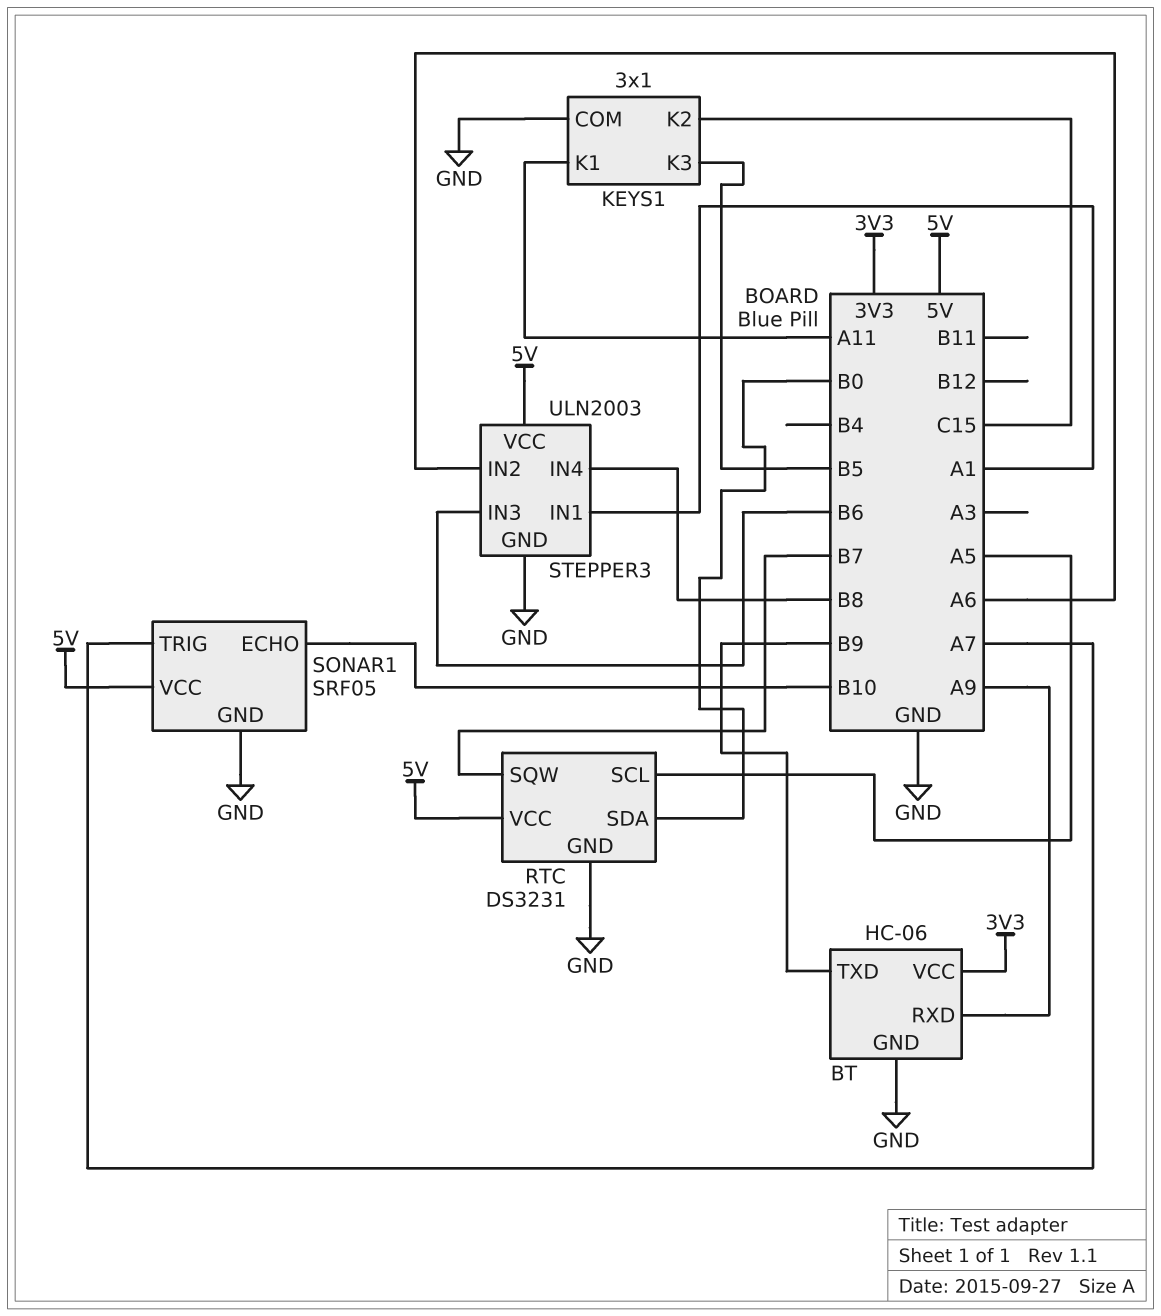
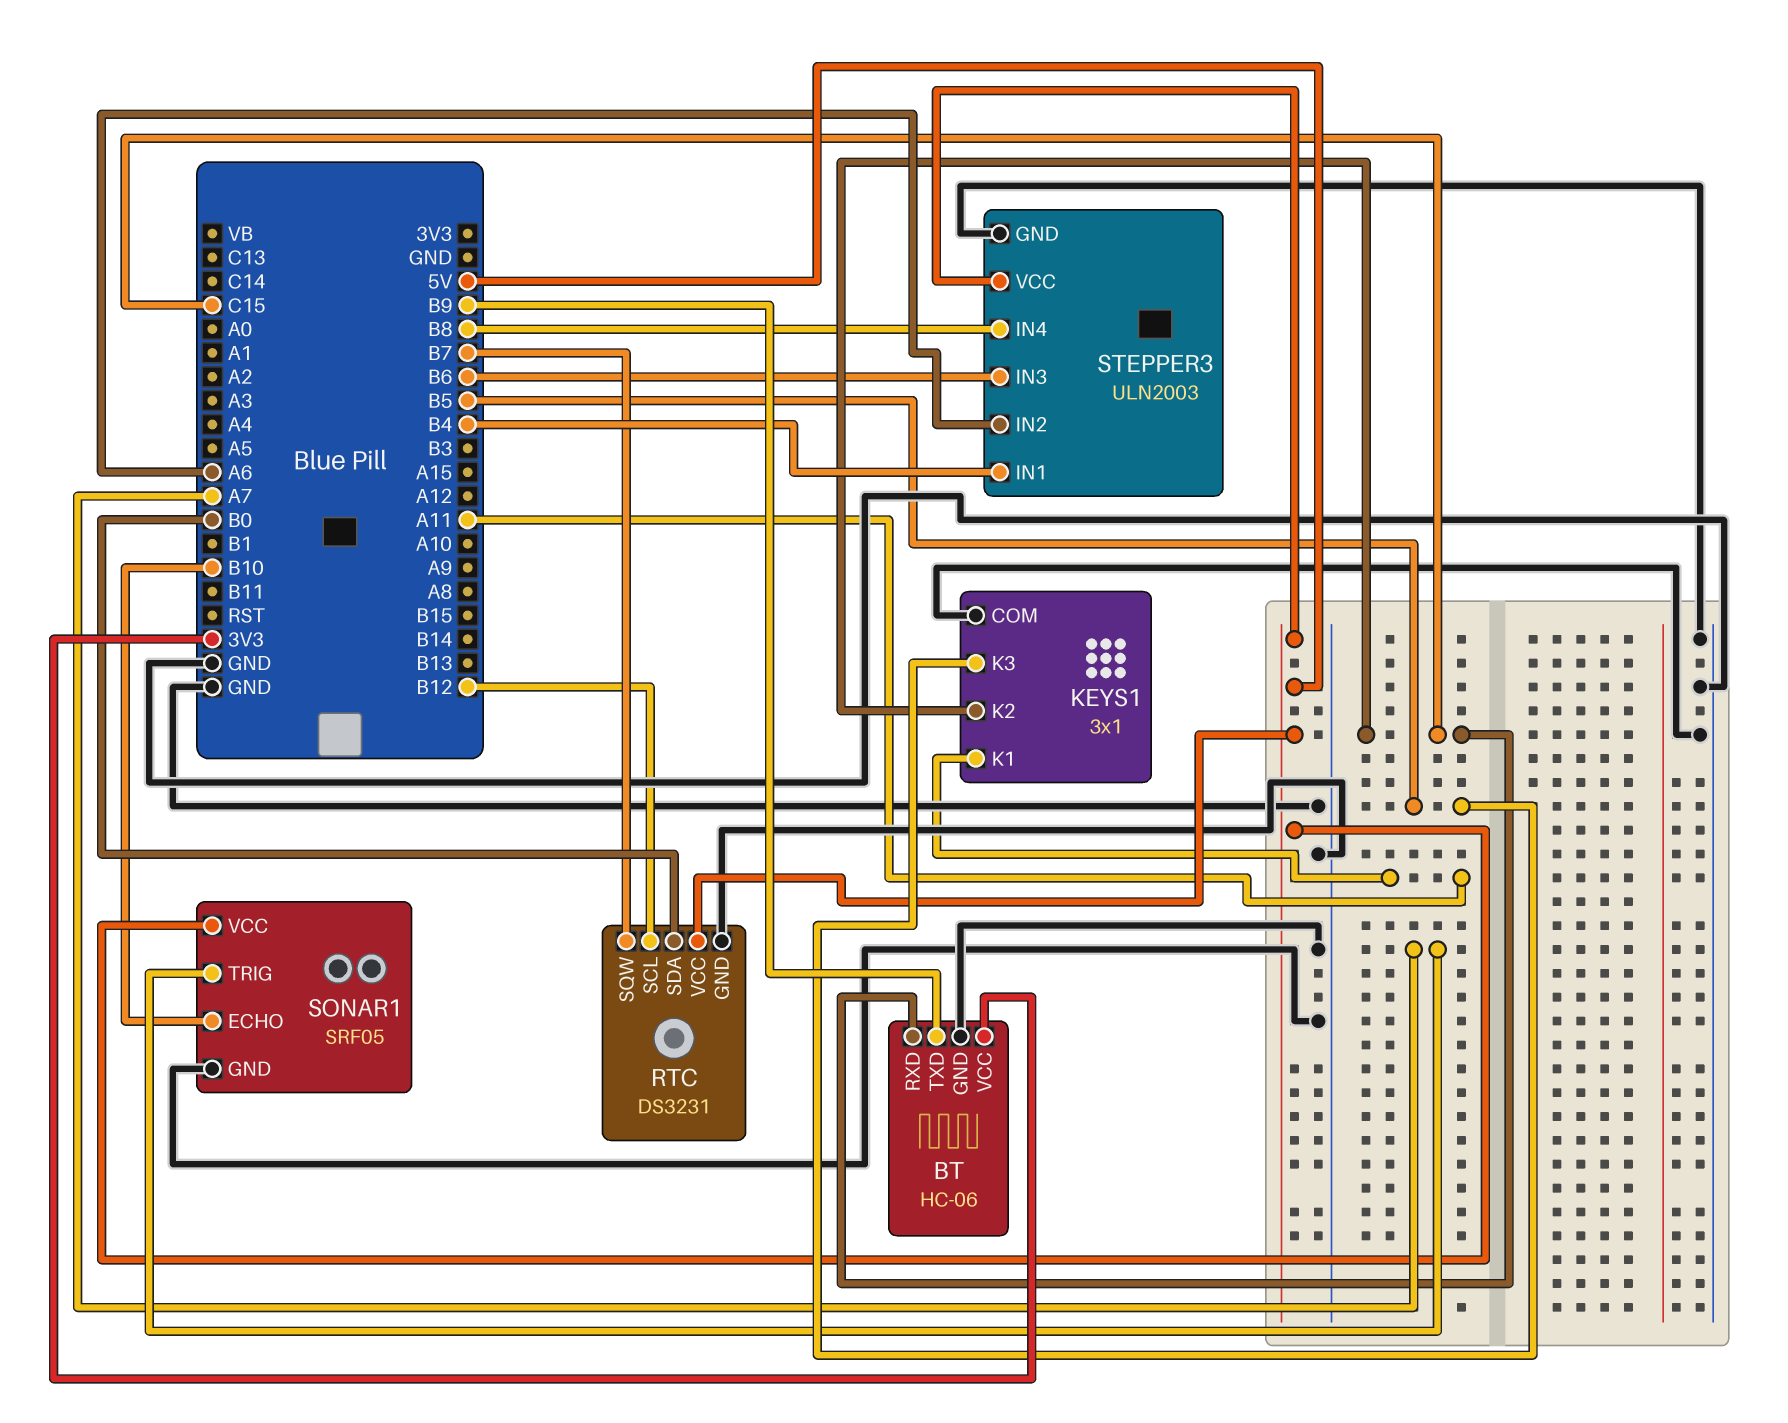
BT pin RXD: A9 -> C15
RTC pin SCL: A5 -> B12
STEPPER3 pin IN1: A1 -> B4

